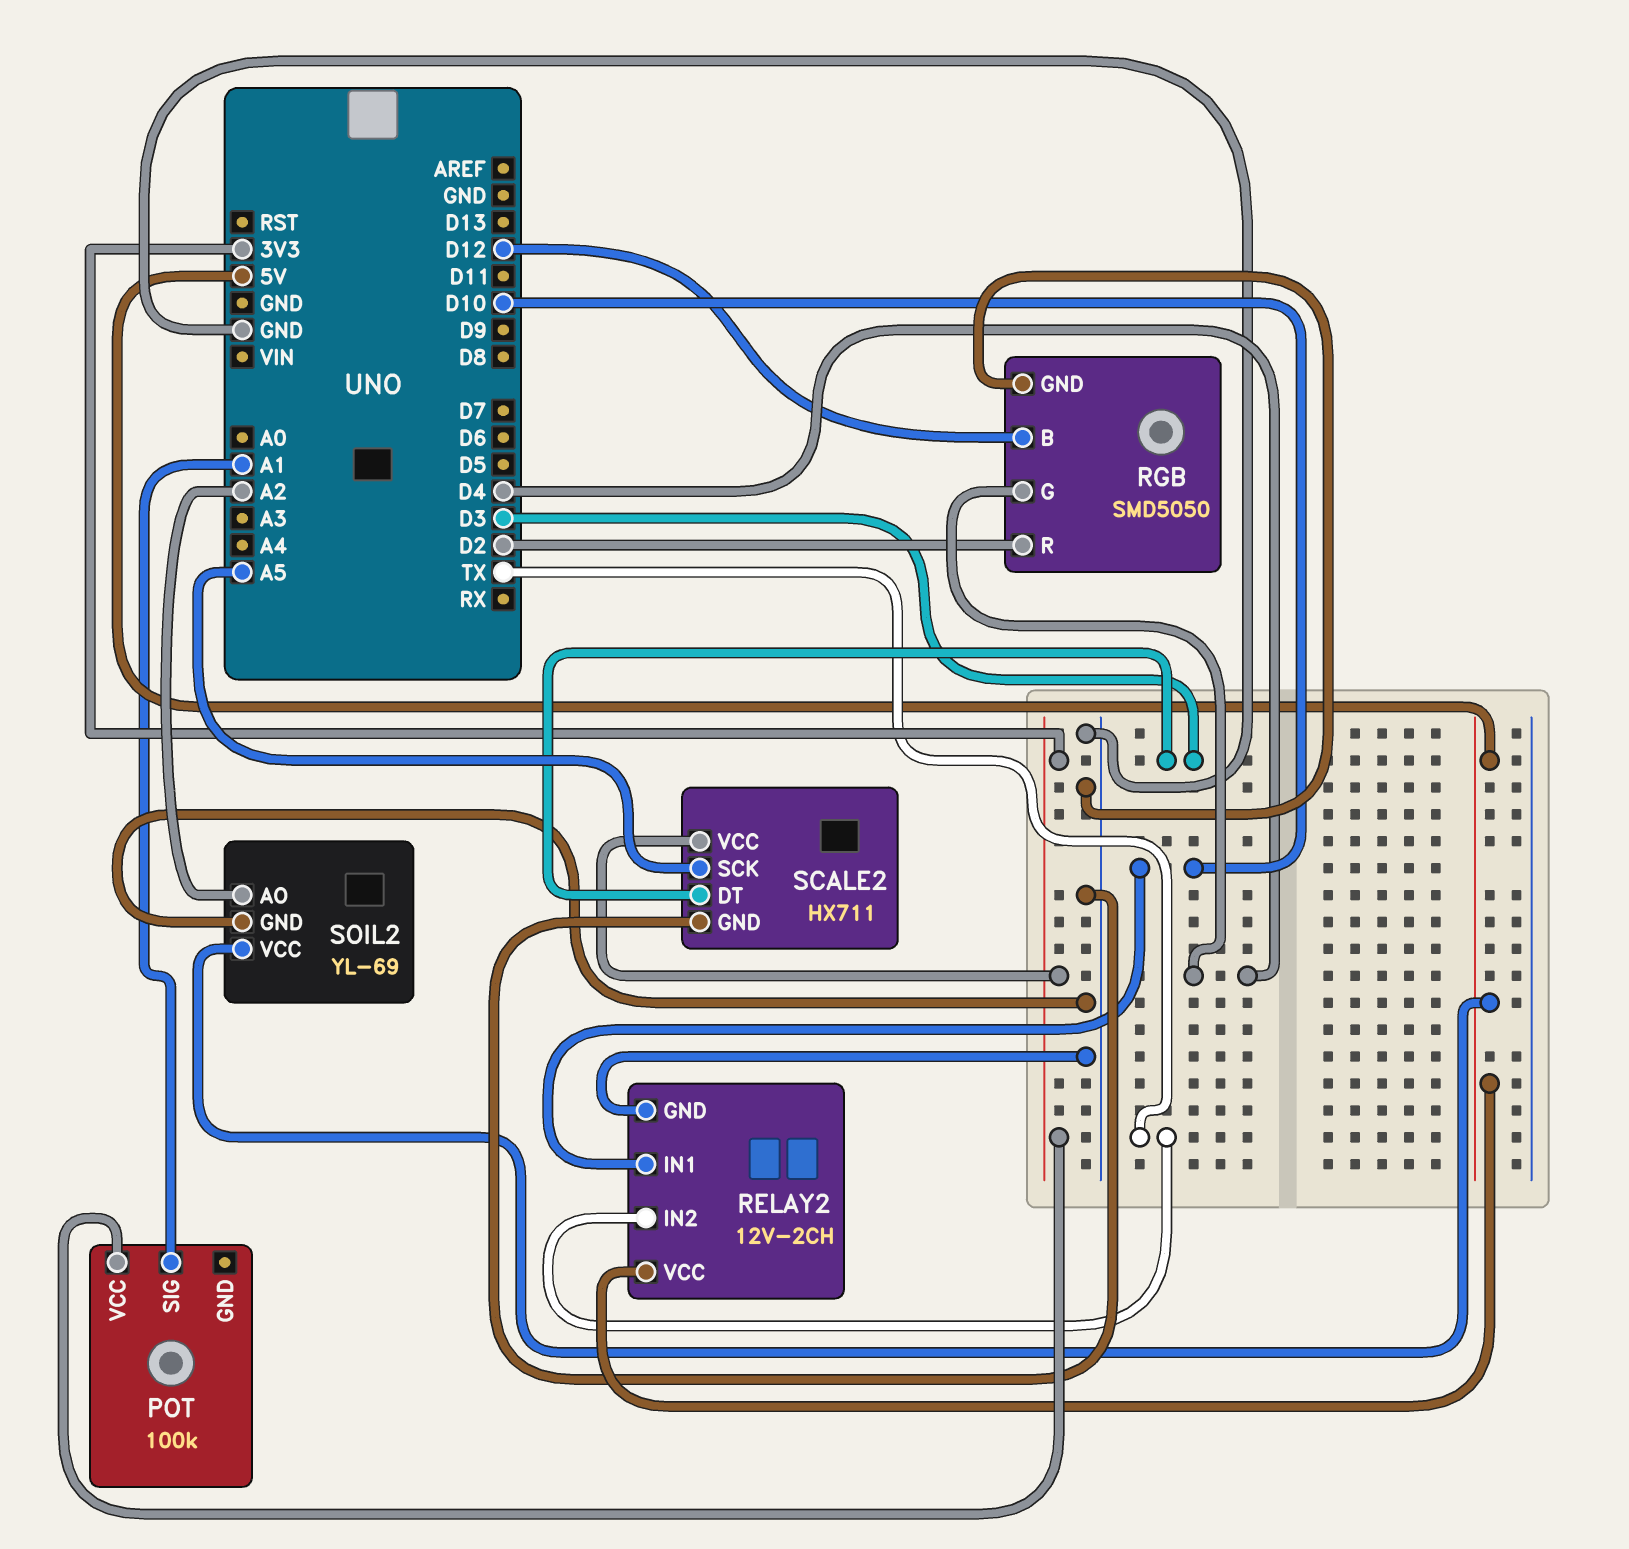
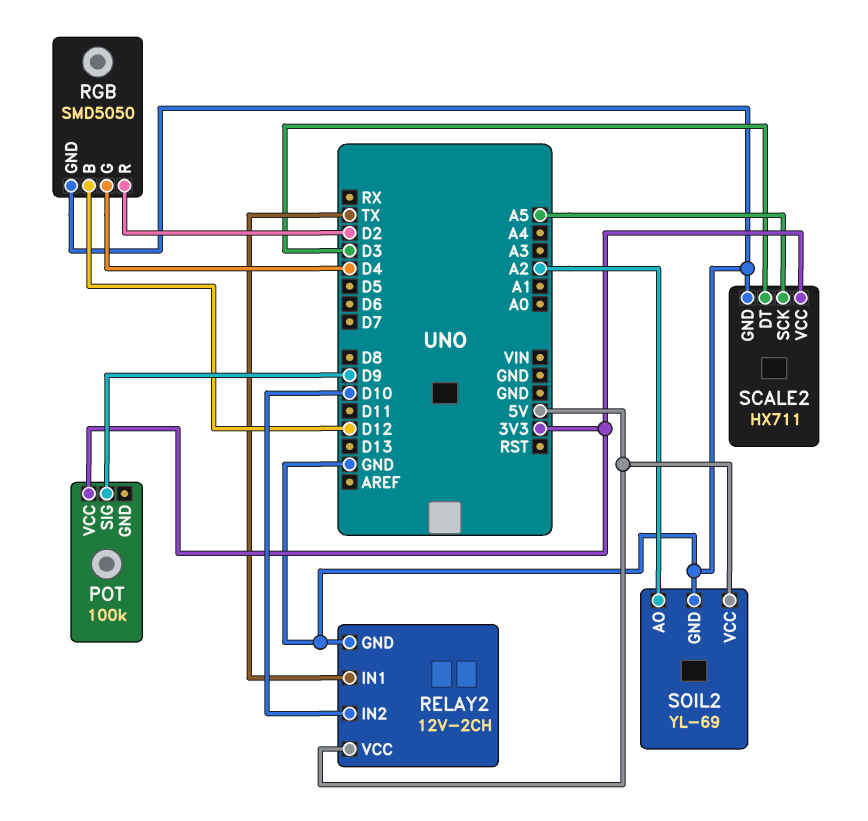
POT pin SIG: A1 -> D9
RELAY2 pin IN1: D10 -> TX
RELAY2 pin IN2: TX -> D10

